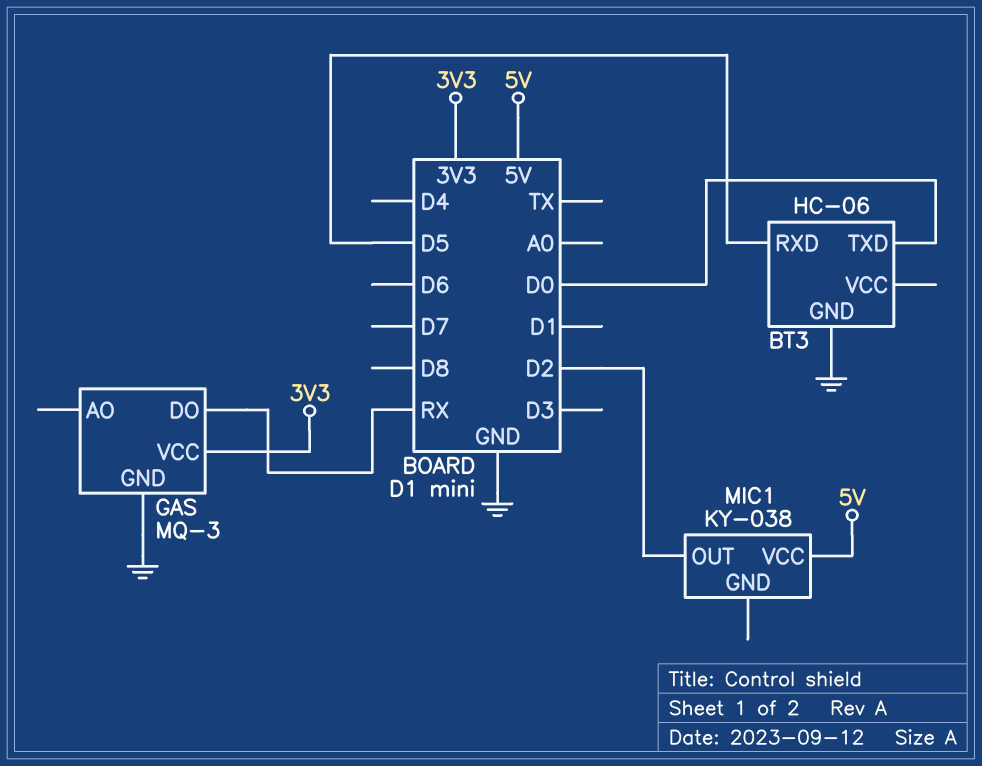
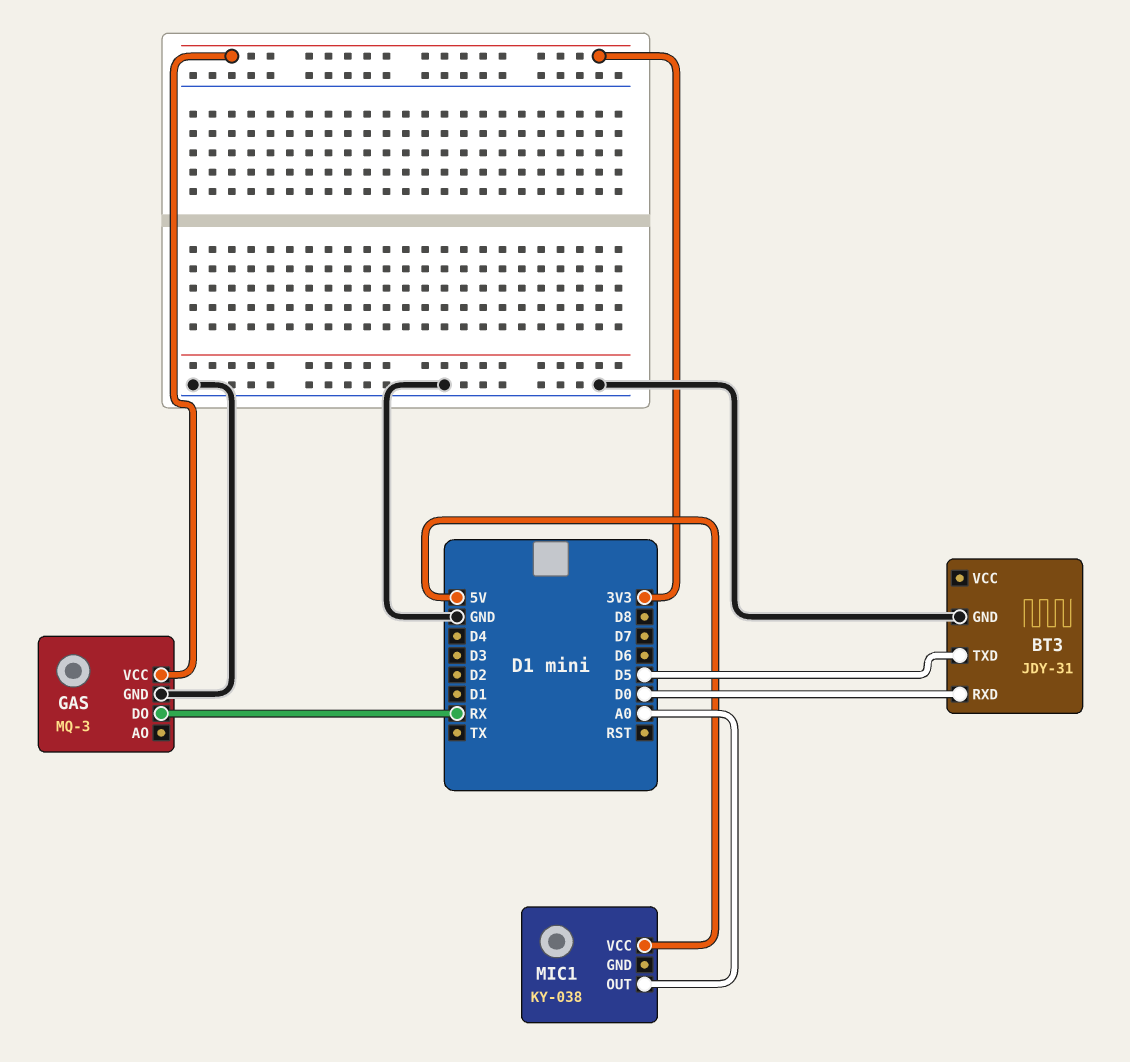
BT3: HC-06 -> JDY-31
BT3 pin RXD: D5 -> D0
BT3 pin TXD: D0 -> D5
MIC1 pin OUT: D2 -> A0

